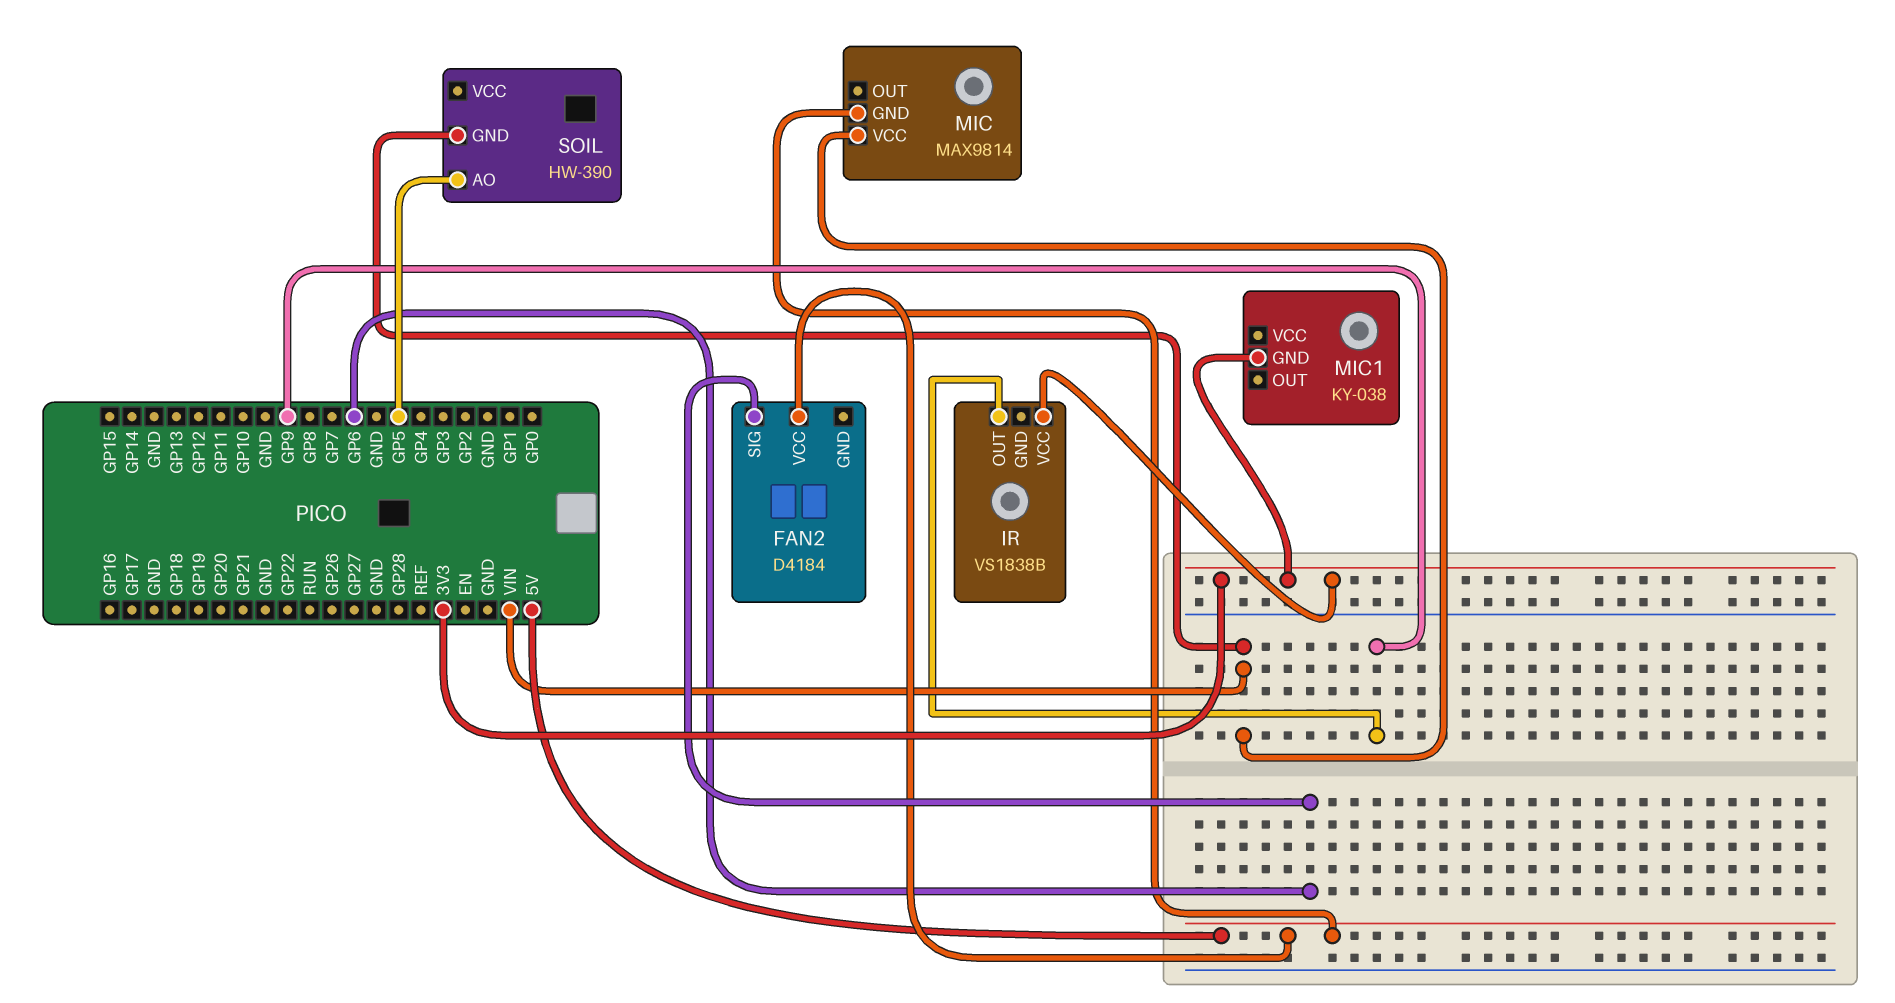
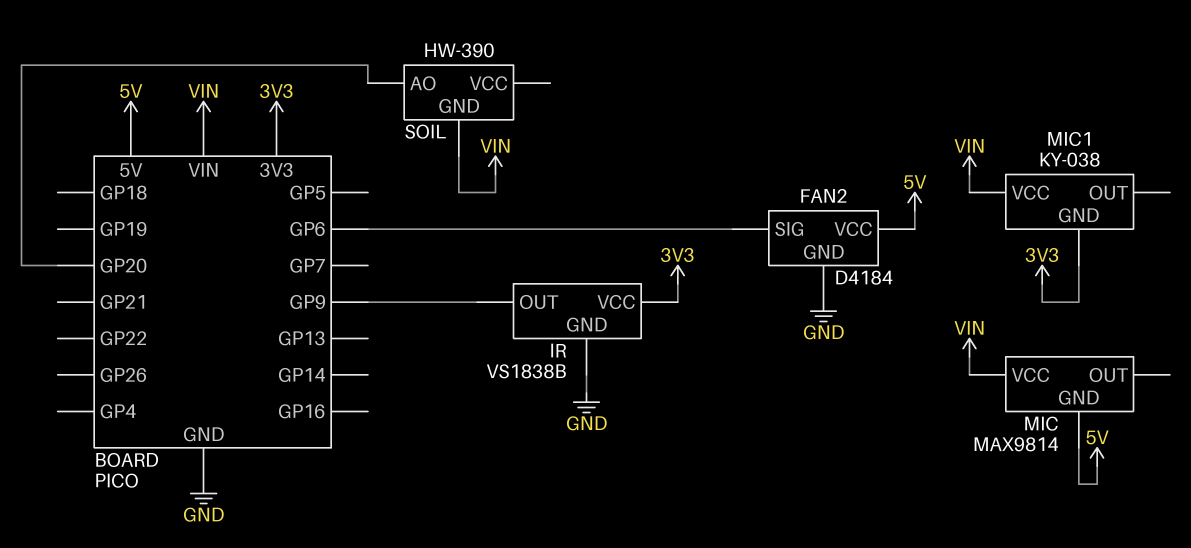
FAN2 pin GND: none -> GND
IR pin GND: none -> GND
MIC1 pin VCC: none -> VIN
SOIL pin AO: GP5 -> GP20

